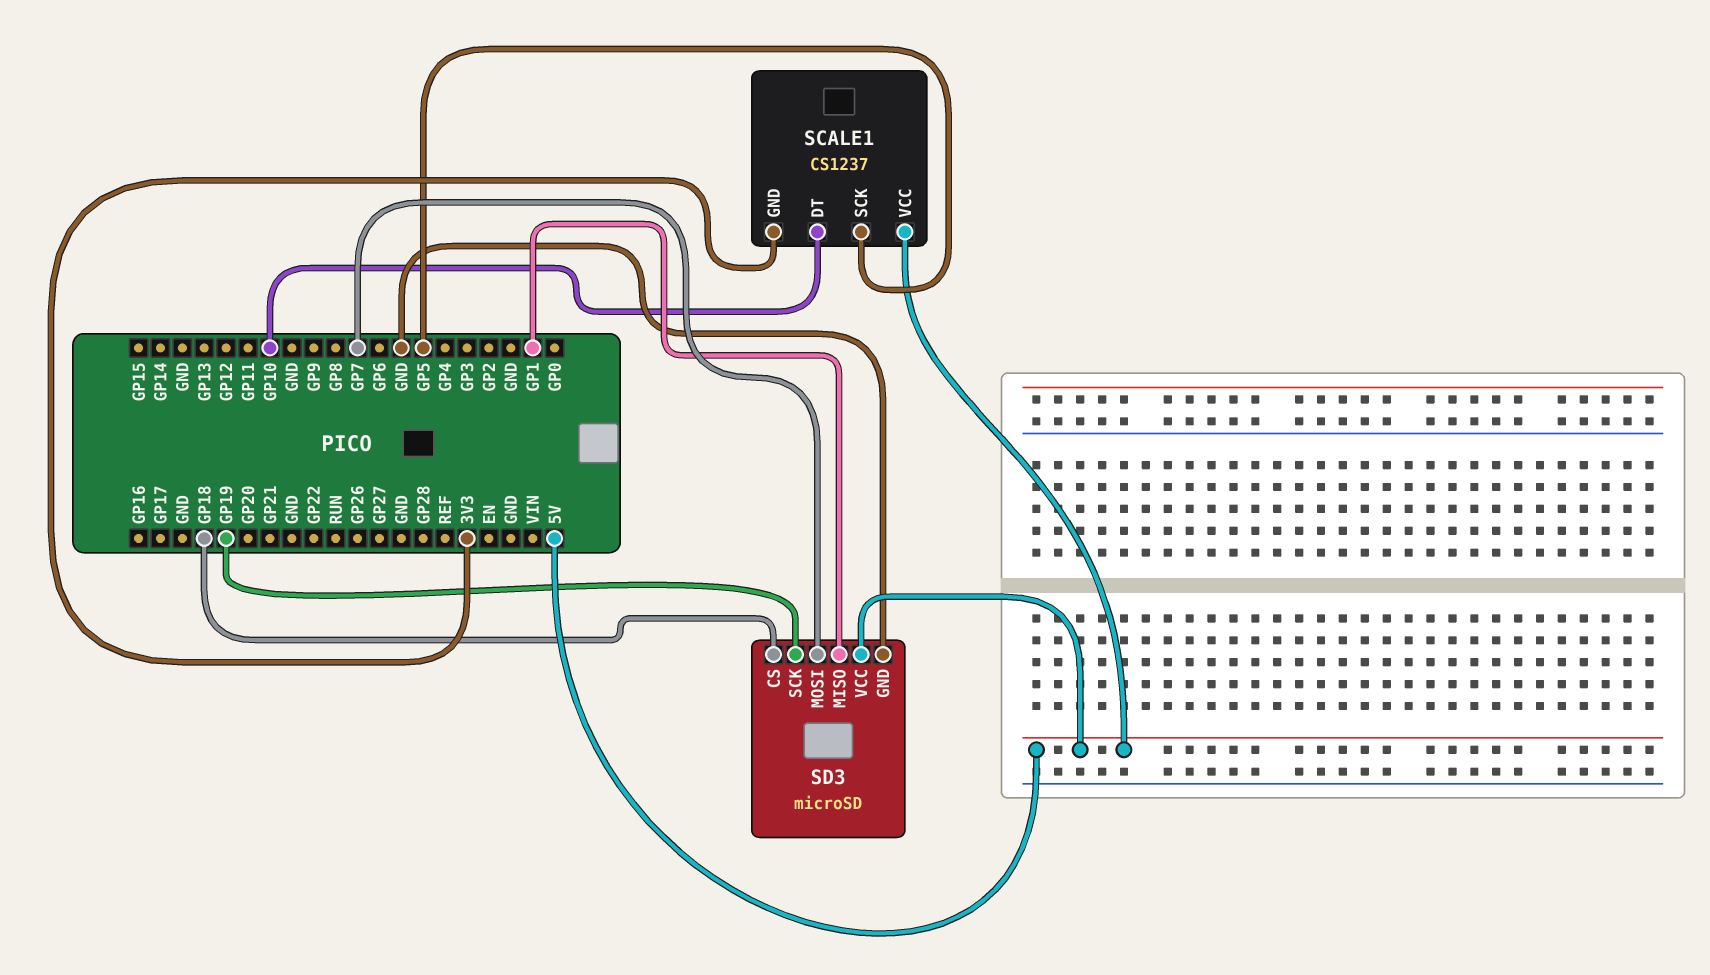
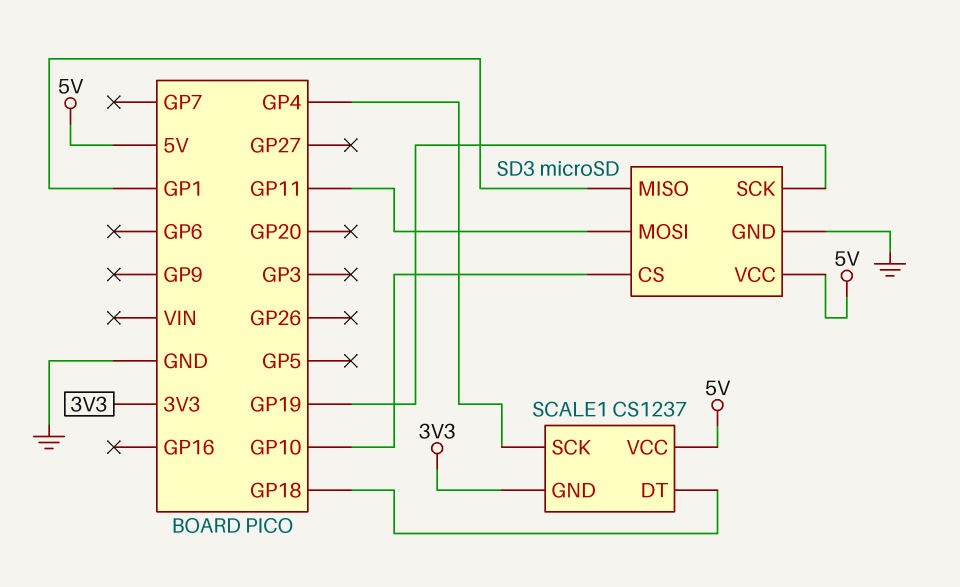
SCALE1 pin DT: GP10 -> GP18
SCALE1 pin SCK: GP5 -> GP4
SD3 pin CS: GP18 -> GP10
SD3 pin MOSI: GP7 -> GP11

